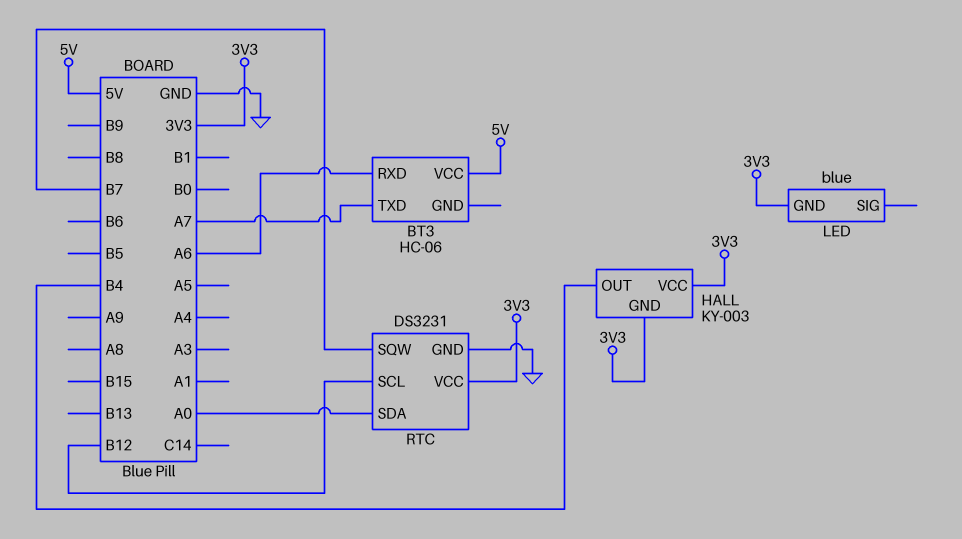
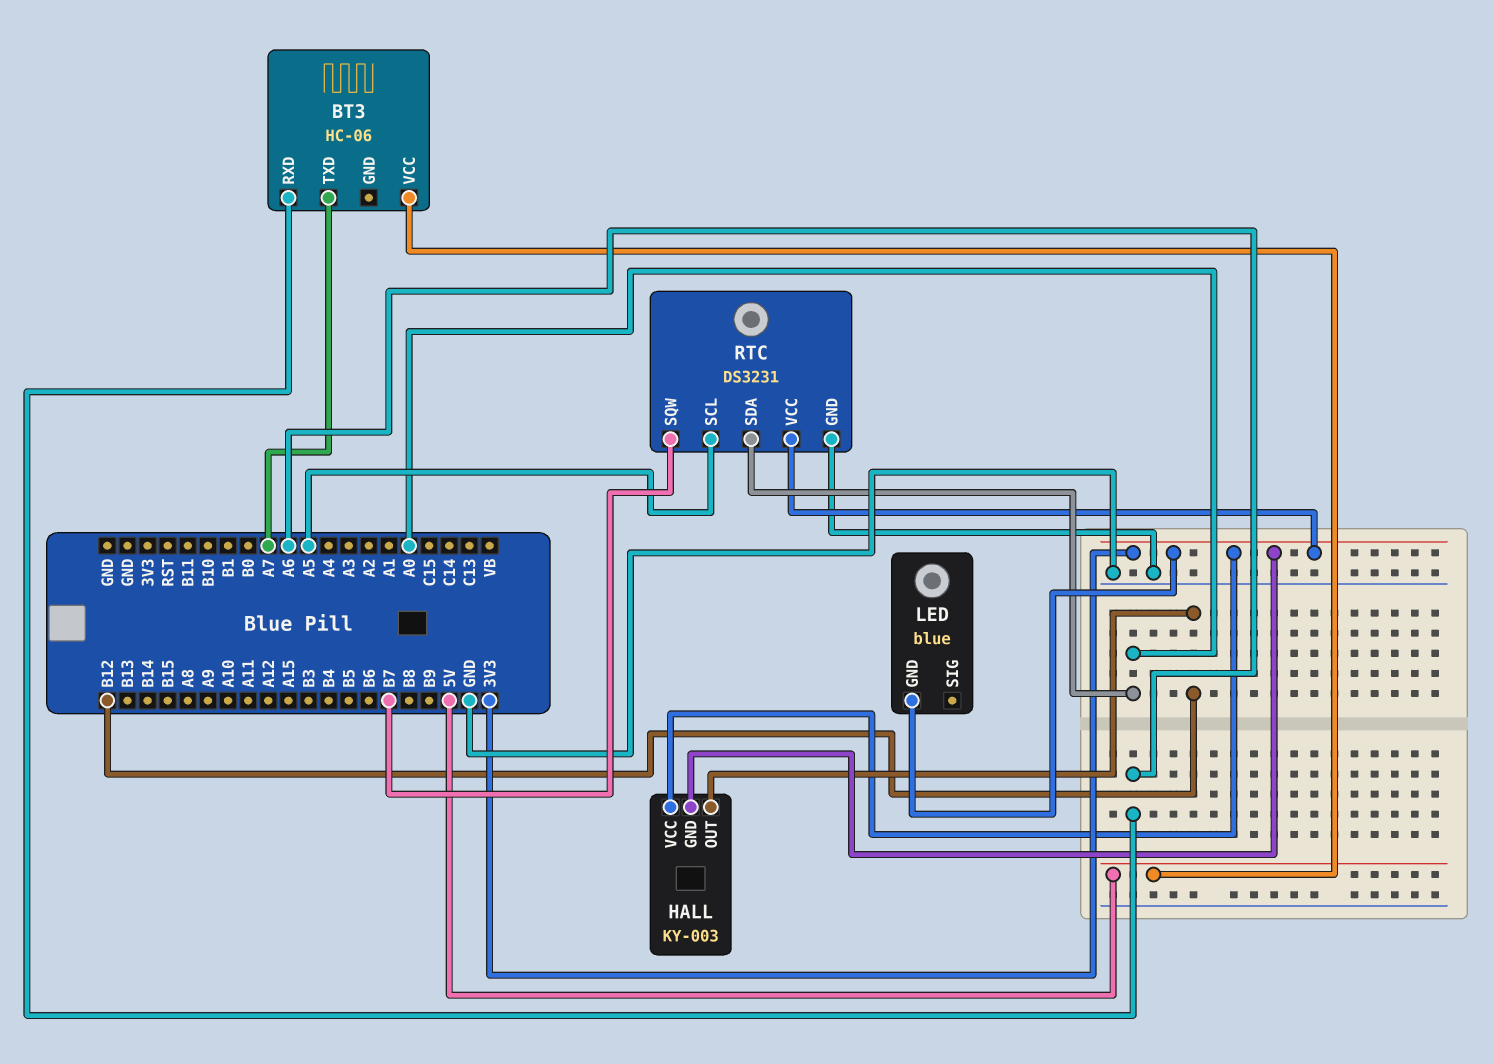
HALL pin OUT: B4 -> B12
RTC pin SCL: B12 -> A5

